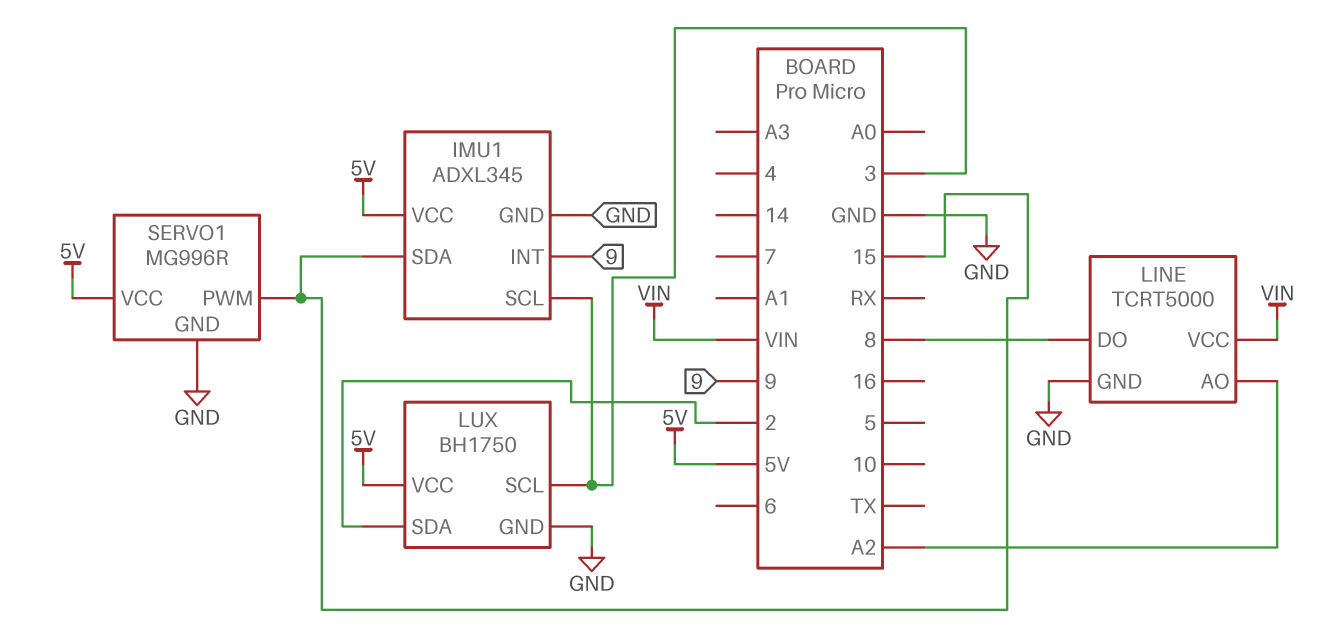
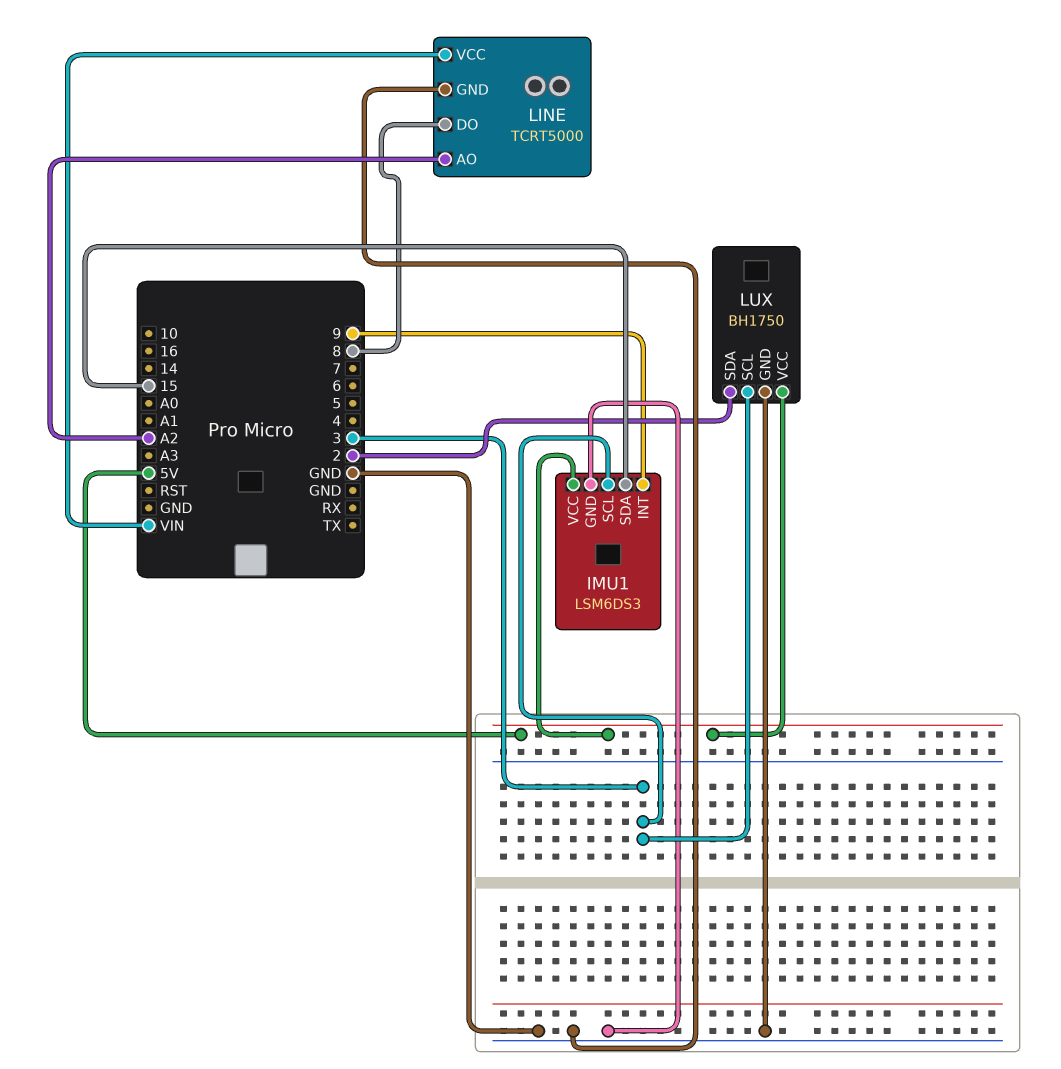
IMU1: ADXL345 -> LSM6DS3
SERVO1: MG996R -> none
SERVO1 pin GND: GND -> none
SERVO1 pin PWM: 15 -> none
SERVO1 pin VCC: 5V -> none

